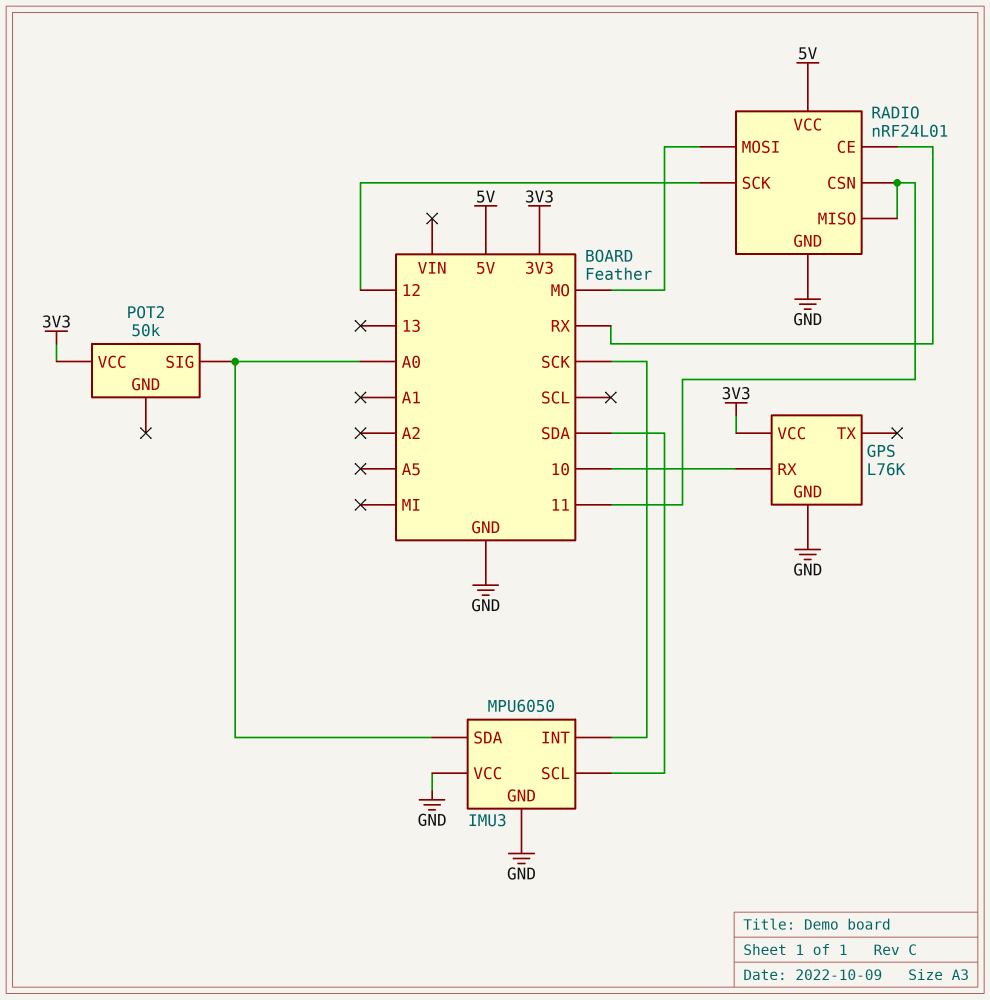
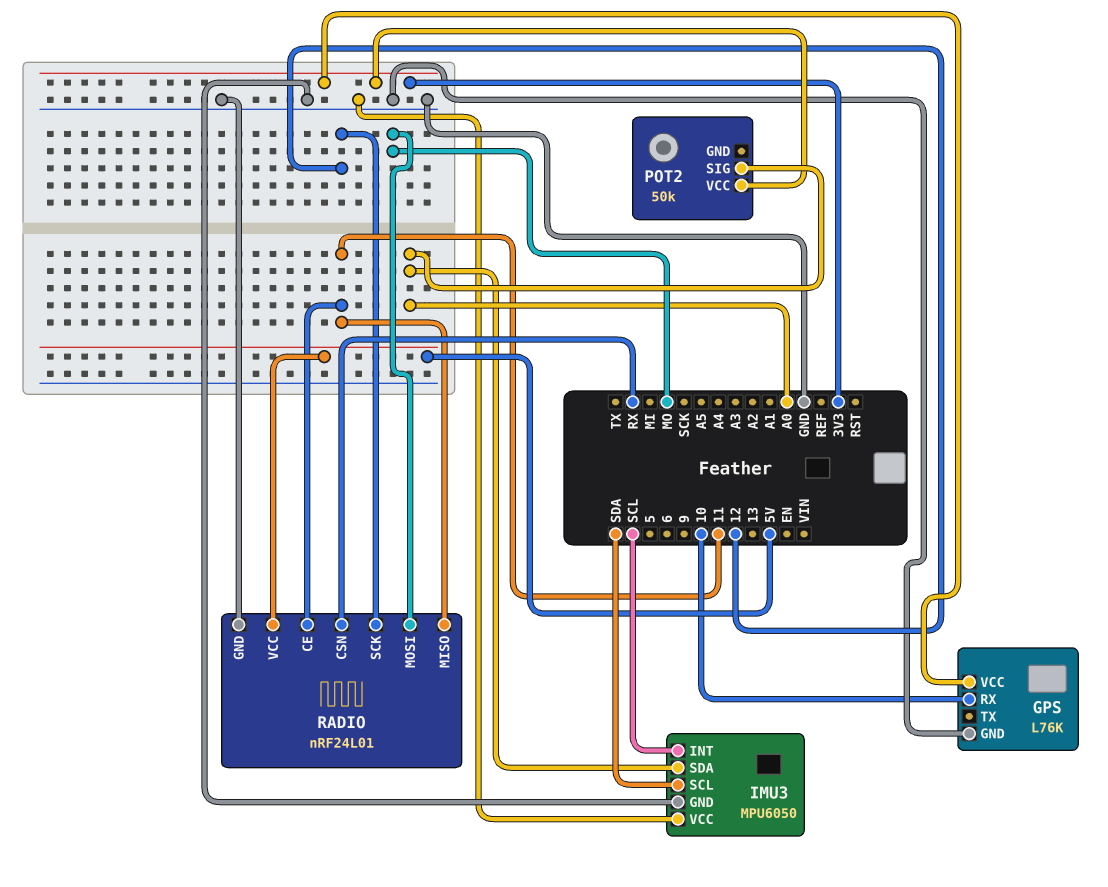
IMU3 pin INT: SCK -> SCL
RADIO pin CE: RX -> 11
RADIO pin CSN: 11 -> RX

